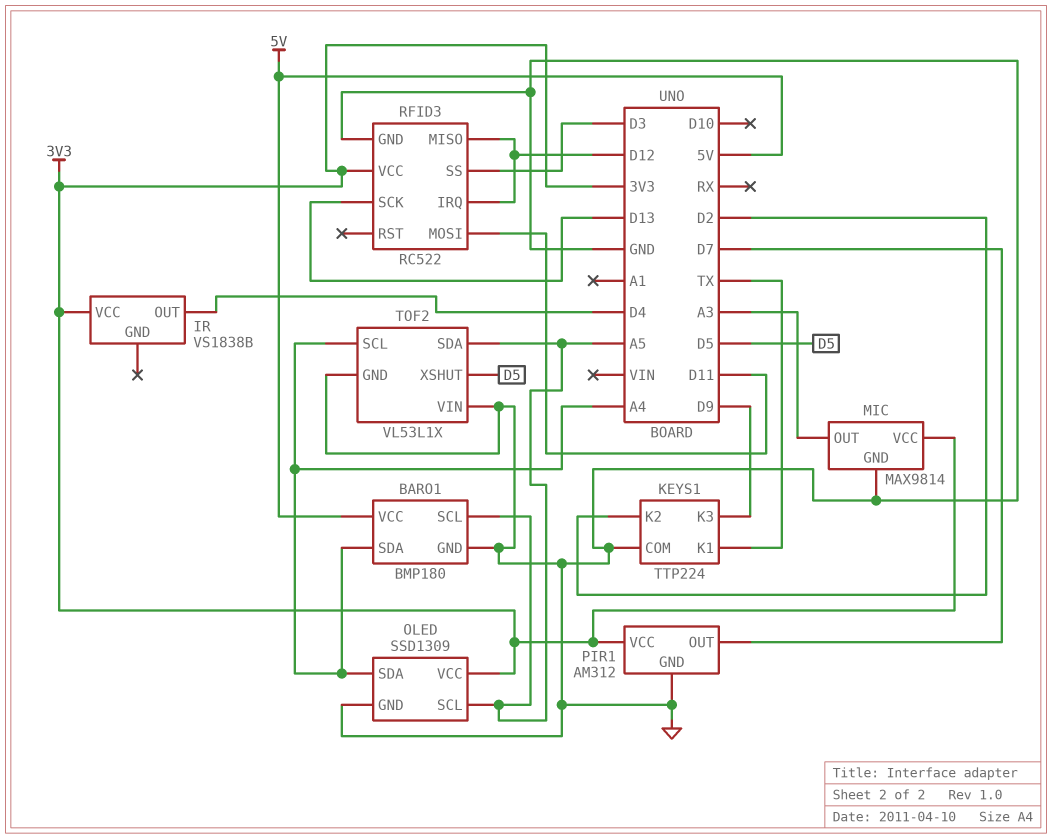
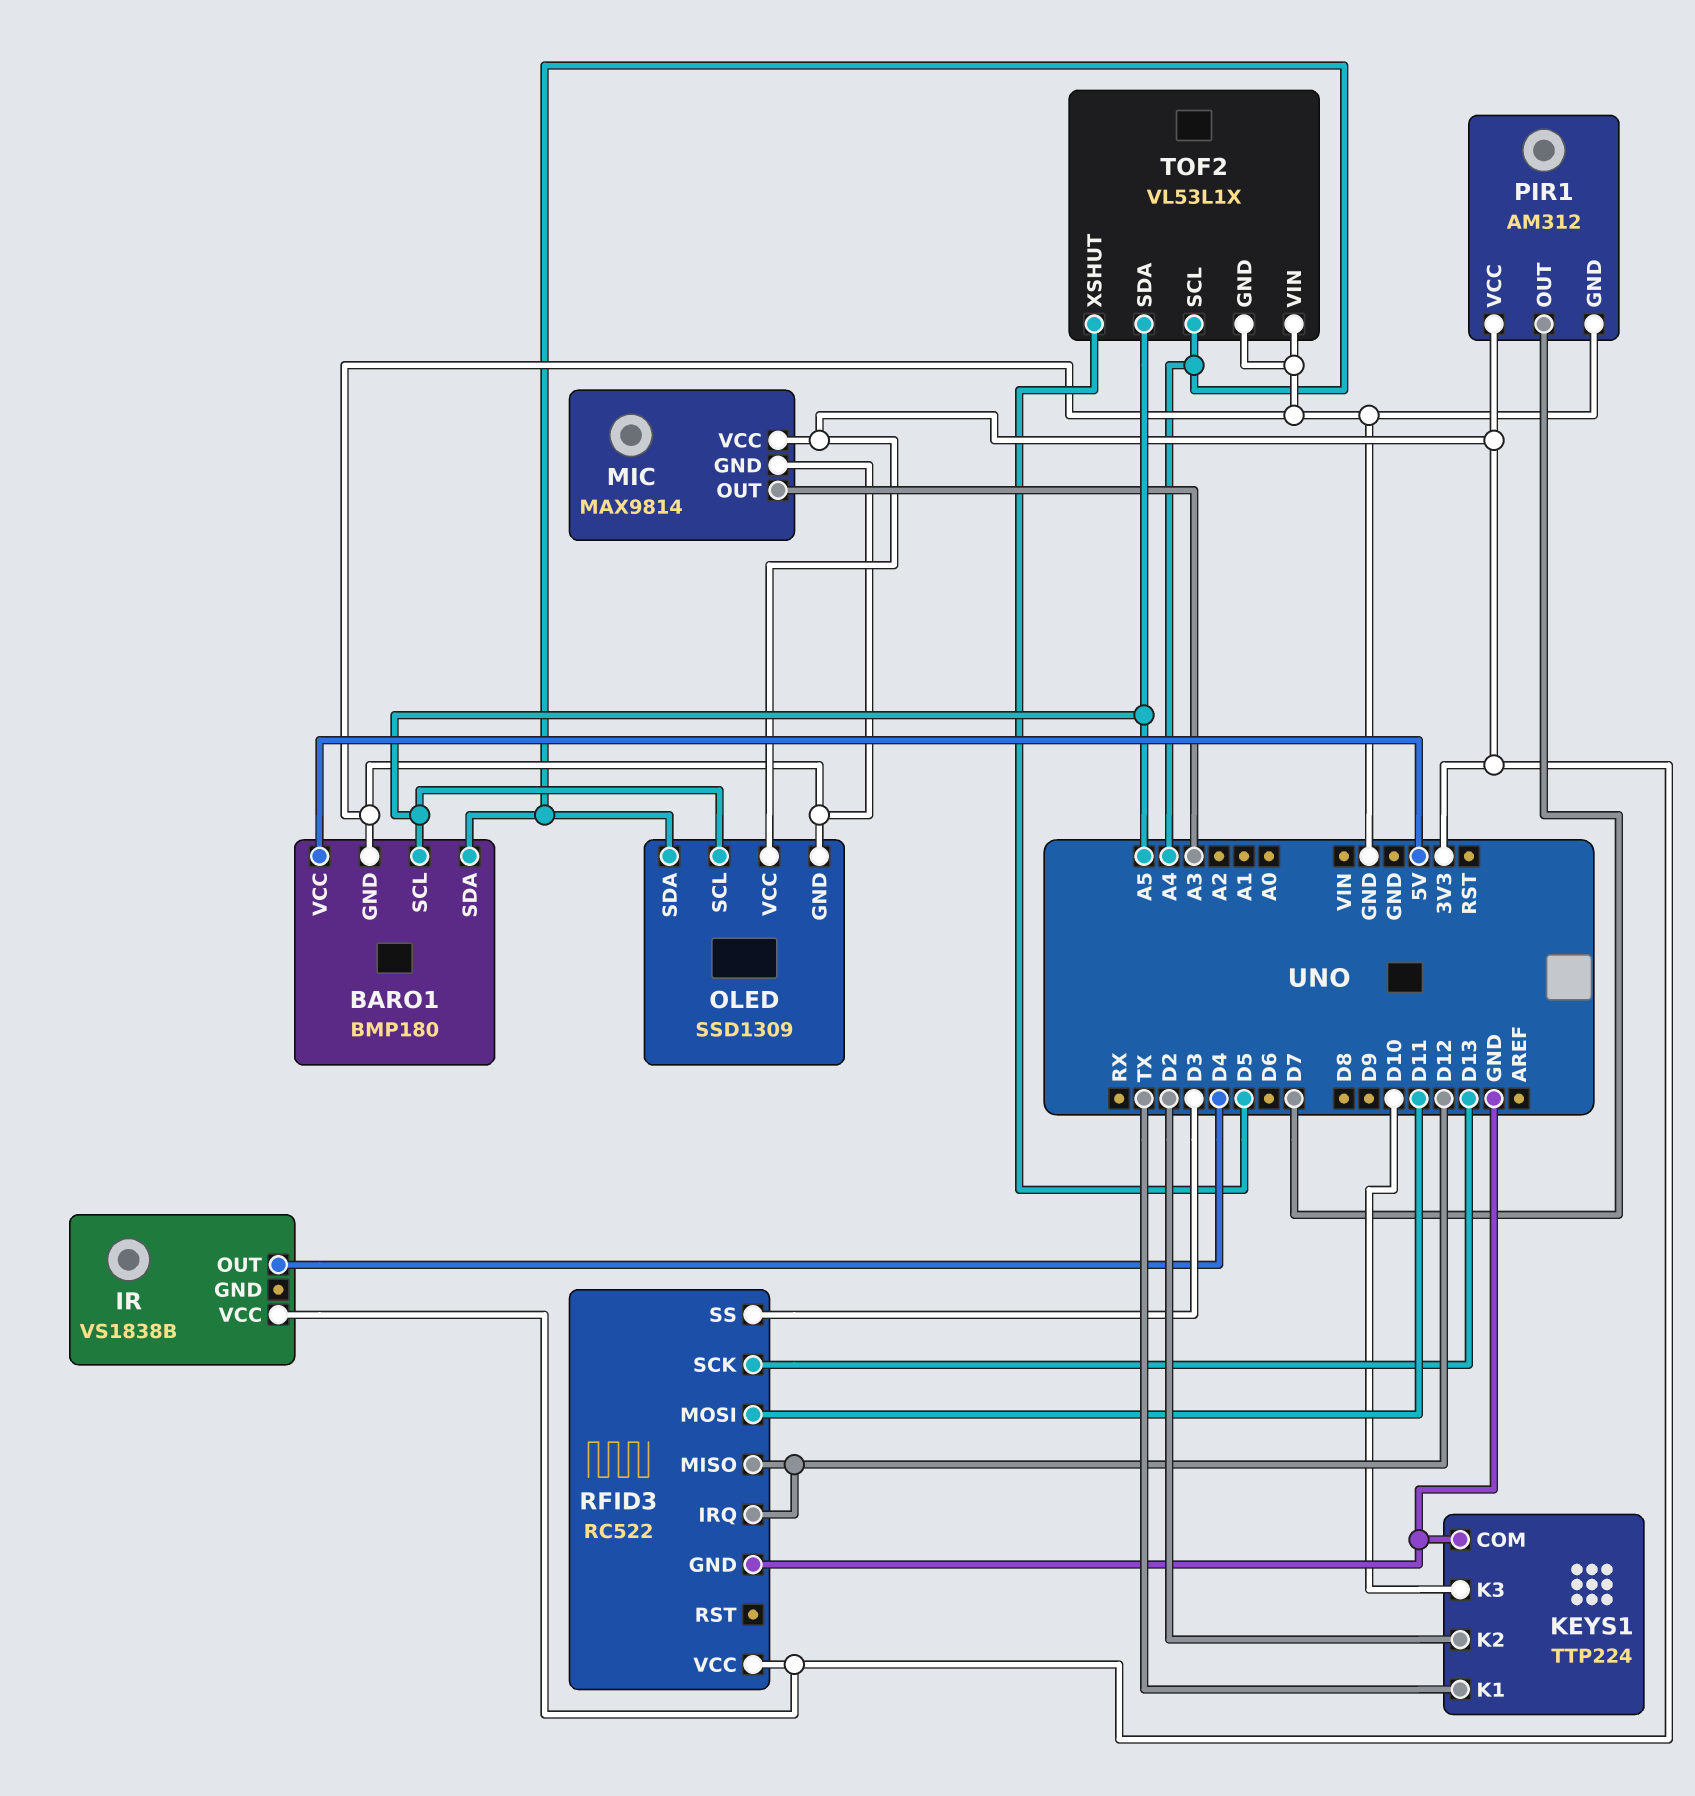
KEYS1 pin K3: D9 -> D10

